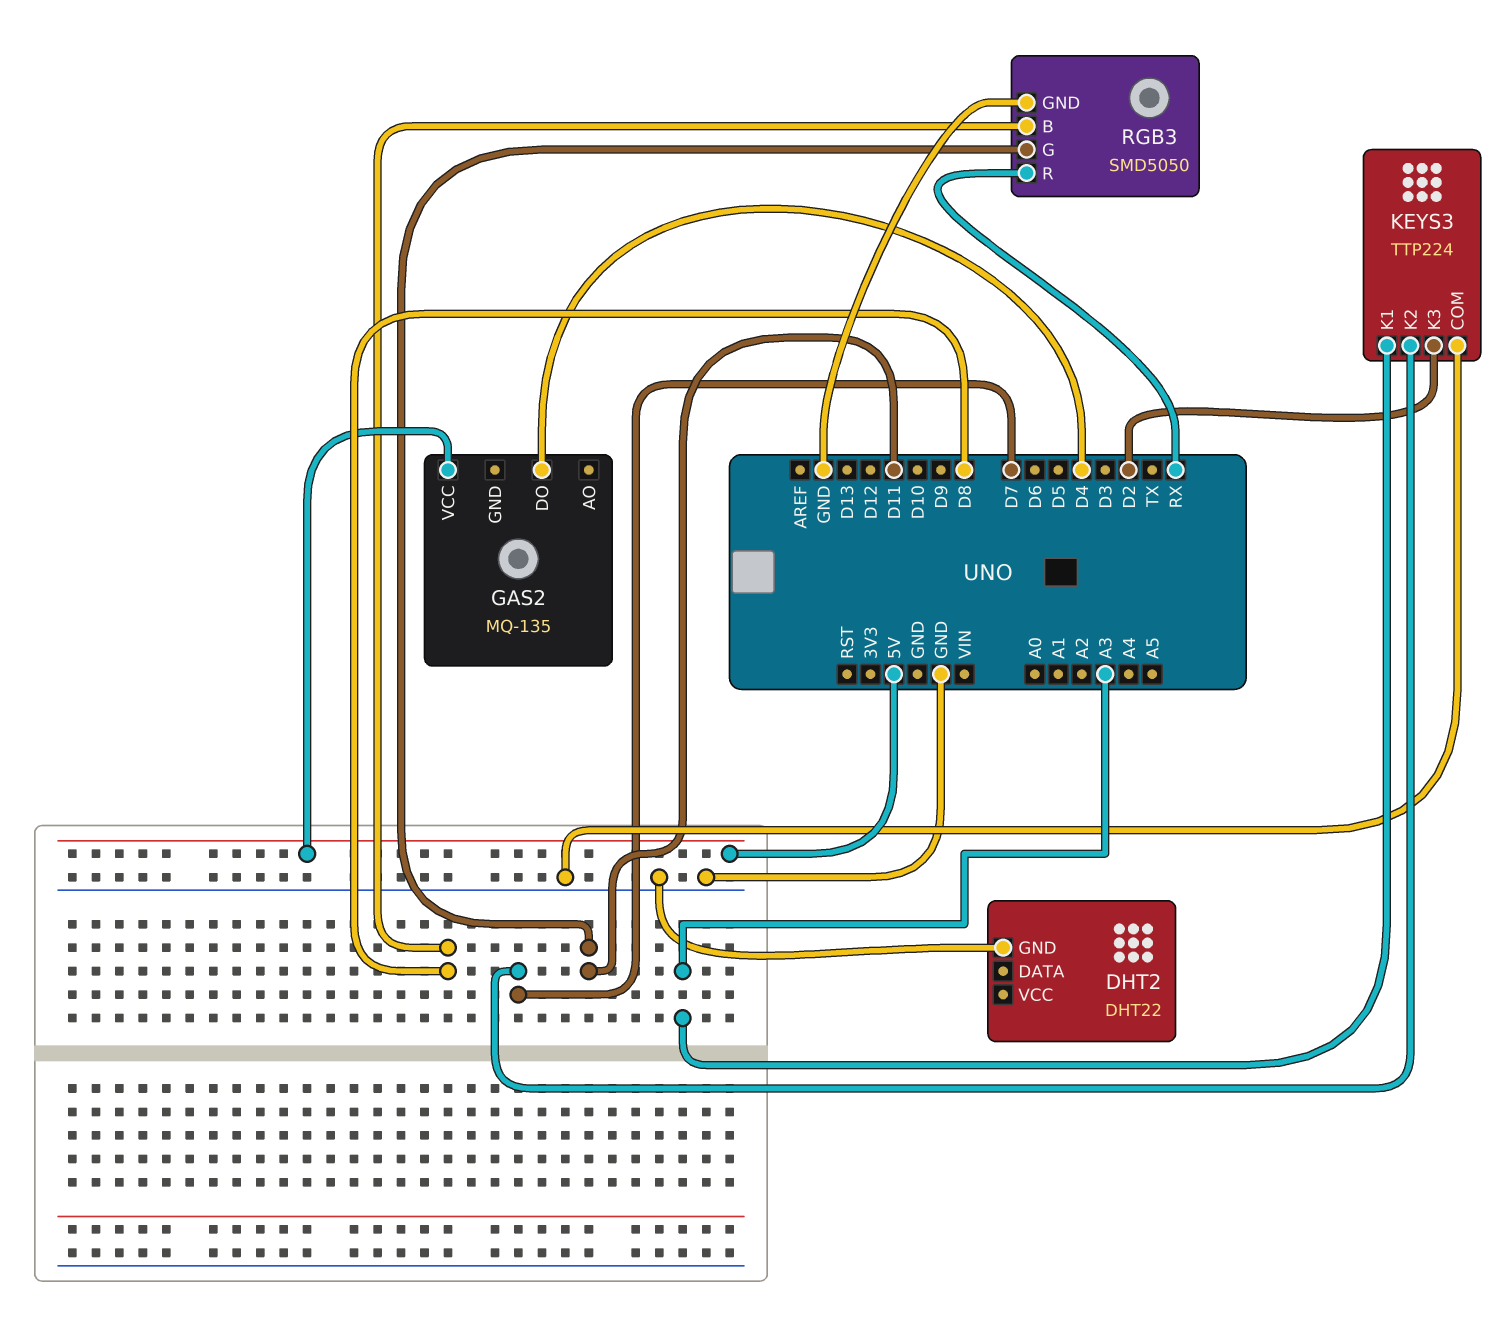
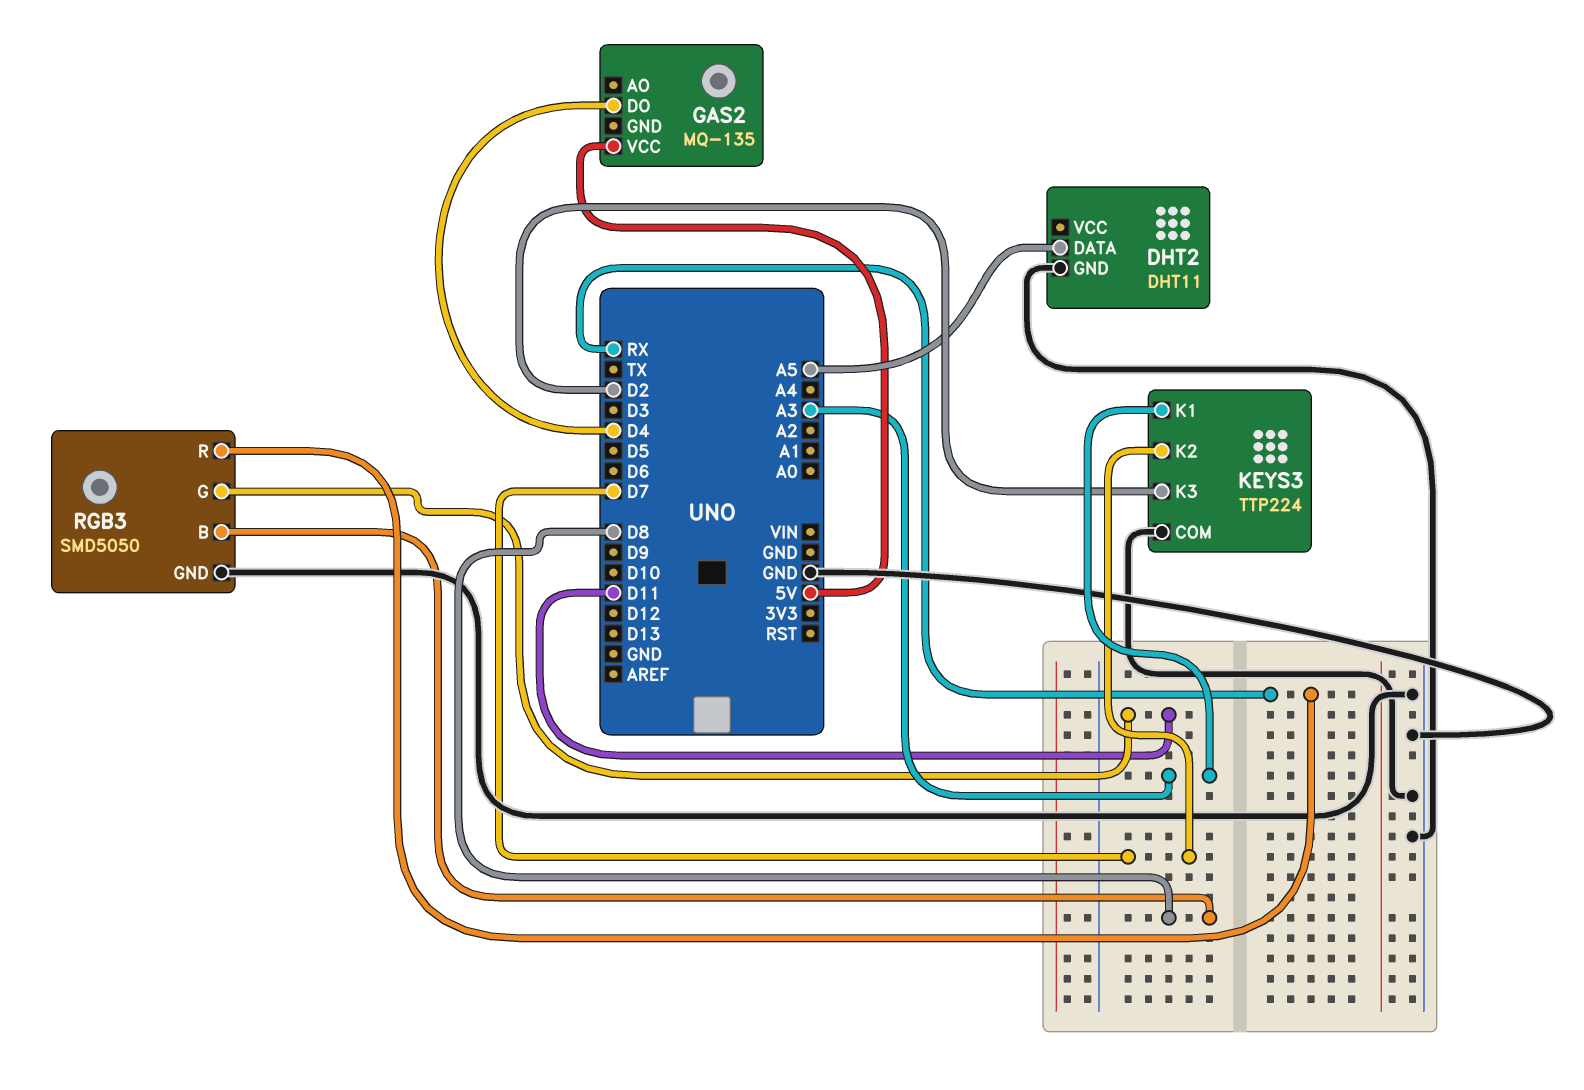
DHT2: DHT22 -> DHT11
DHT2 pin DATA: none -> A5

